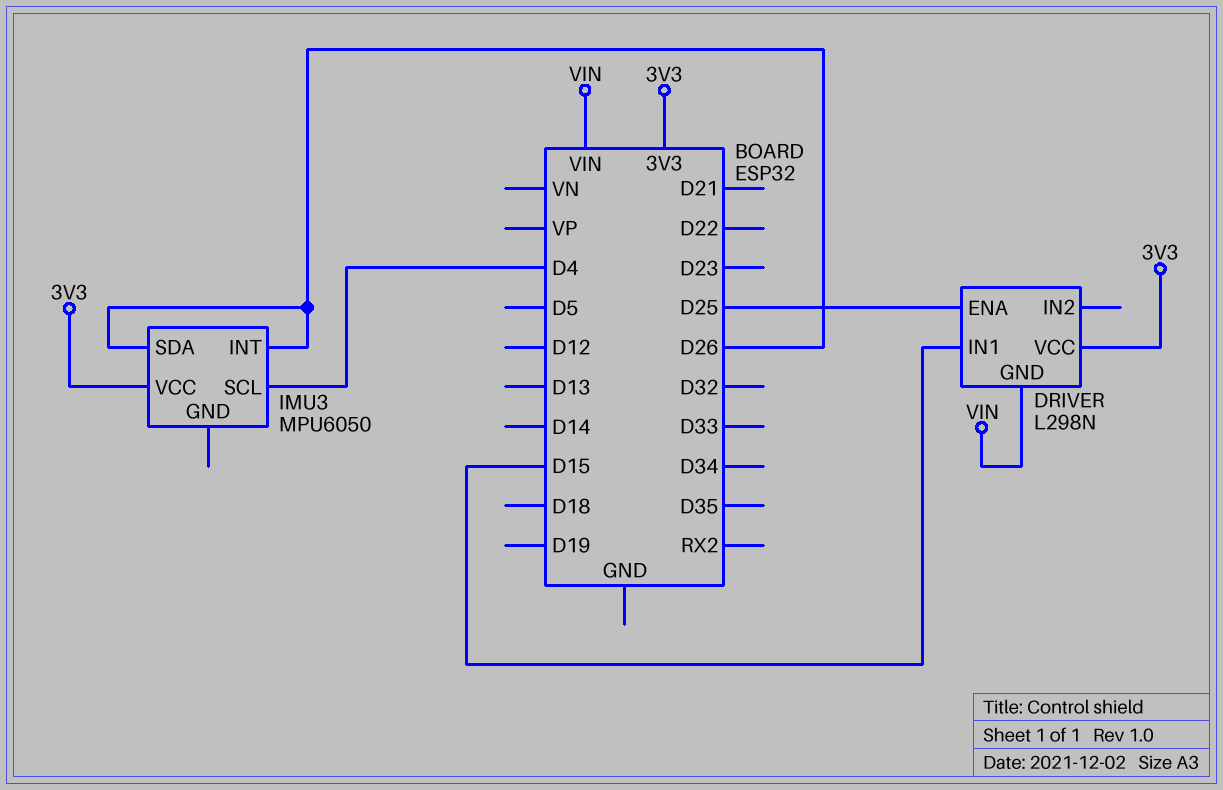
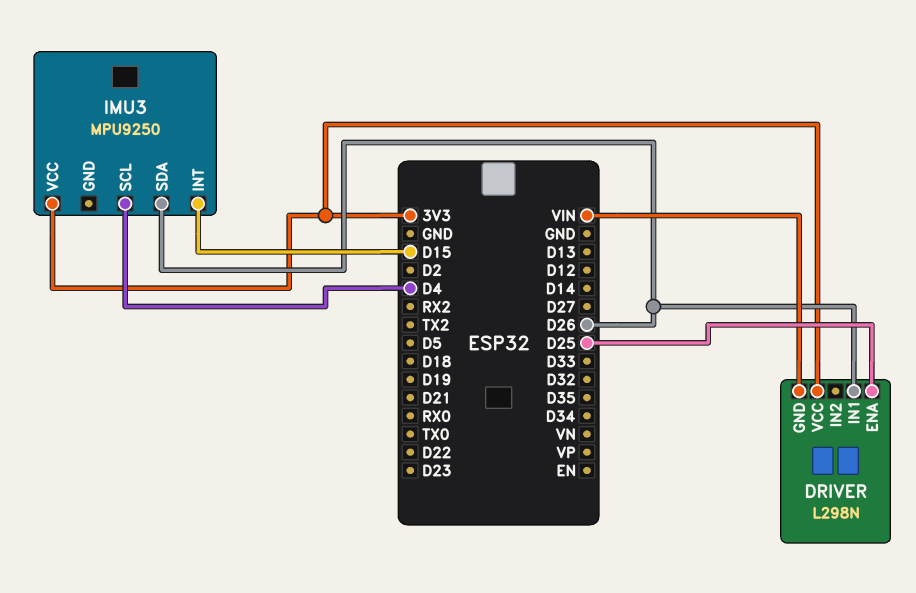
DRIVER pin IN1: D15 -> D26
IMU3: MPU6050 -> MPU9250
IMU3 pin INT: D26 -> D15

